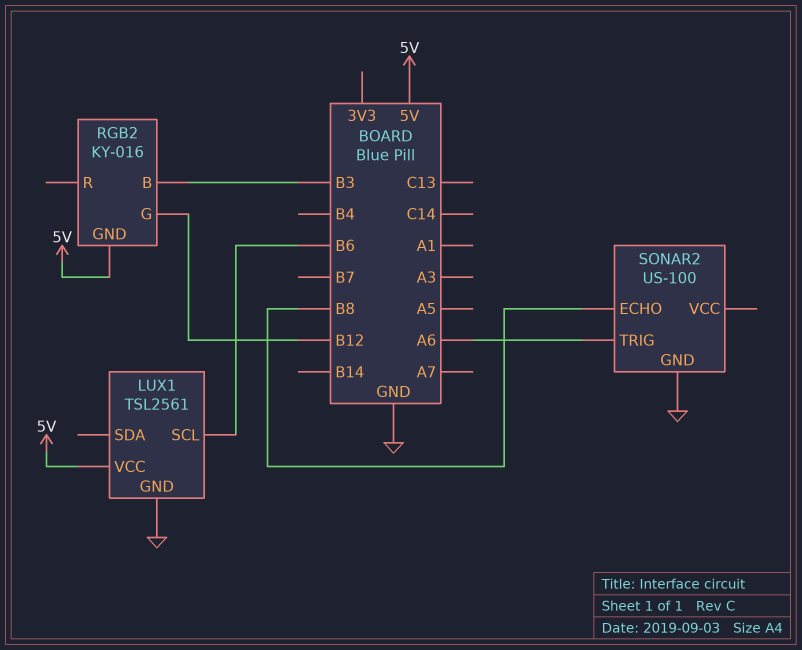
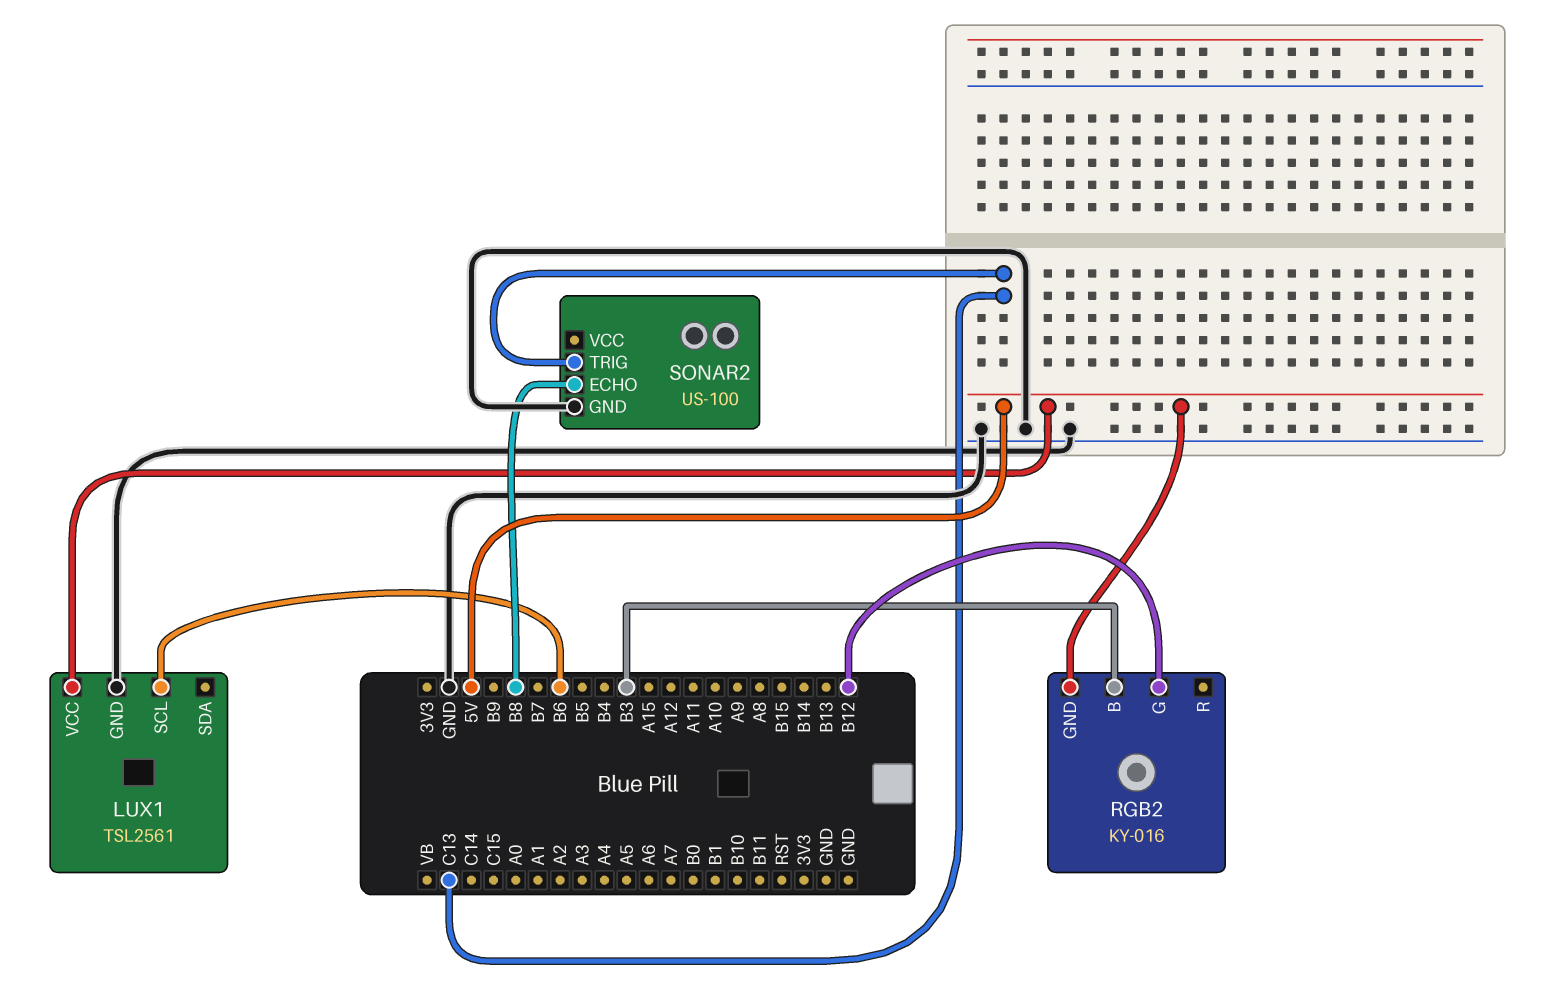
SONAR2 pin TRIG: A6 -> C13

